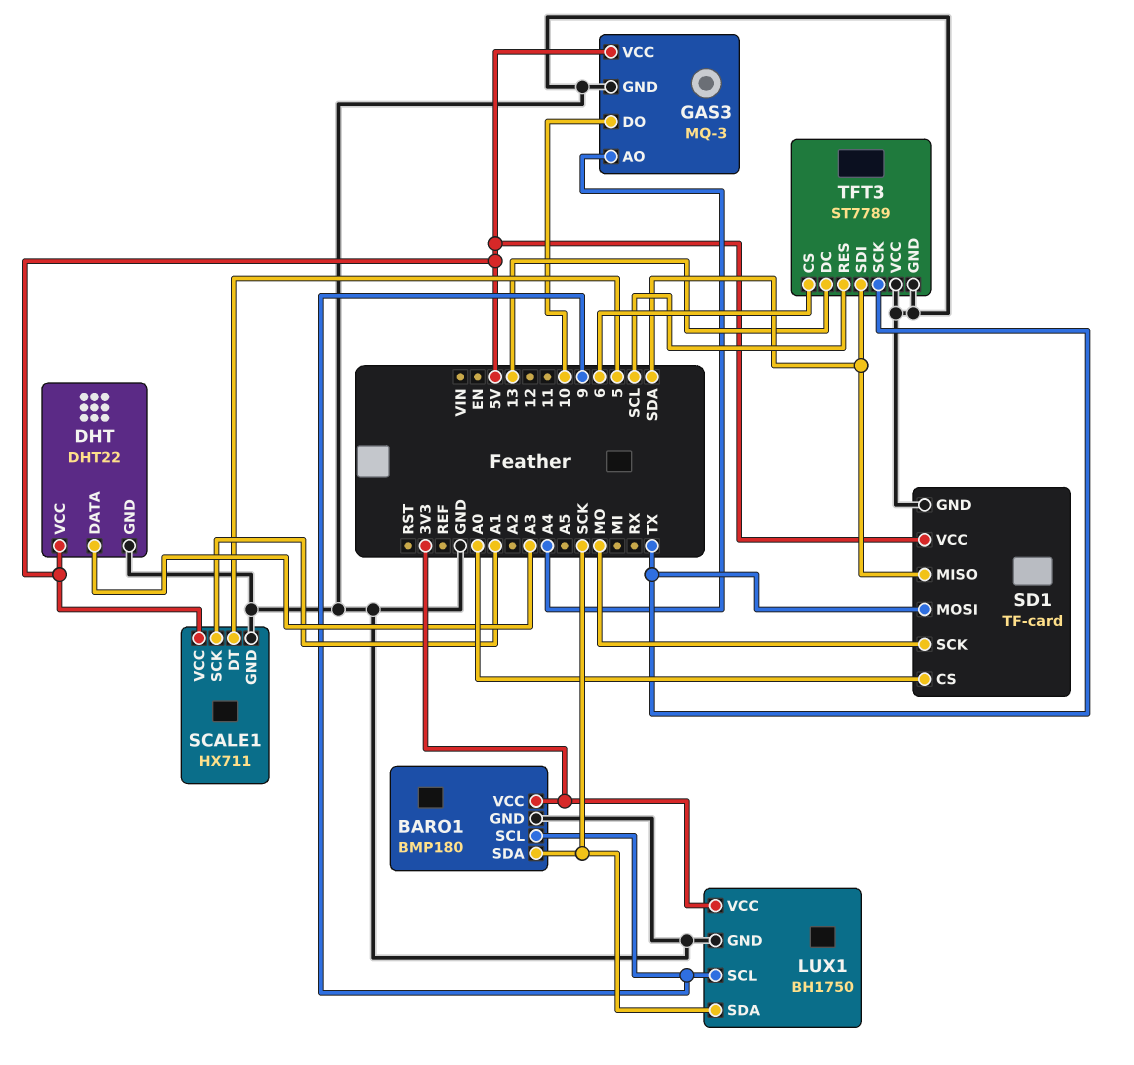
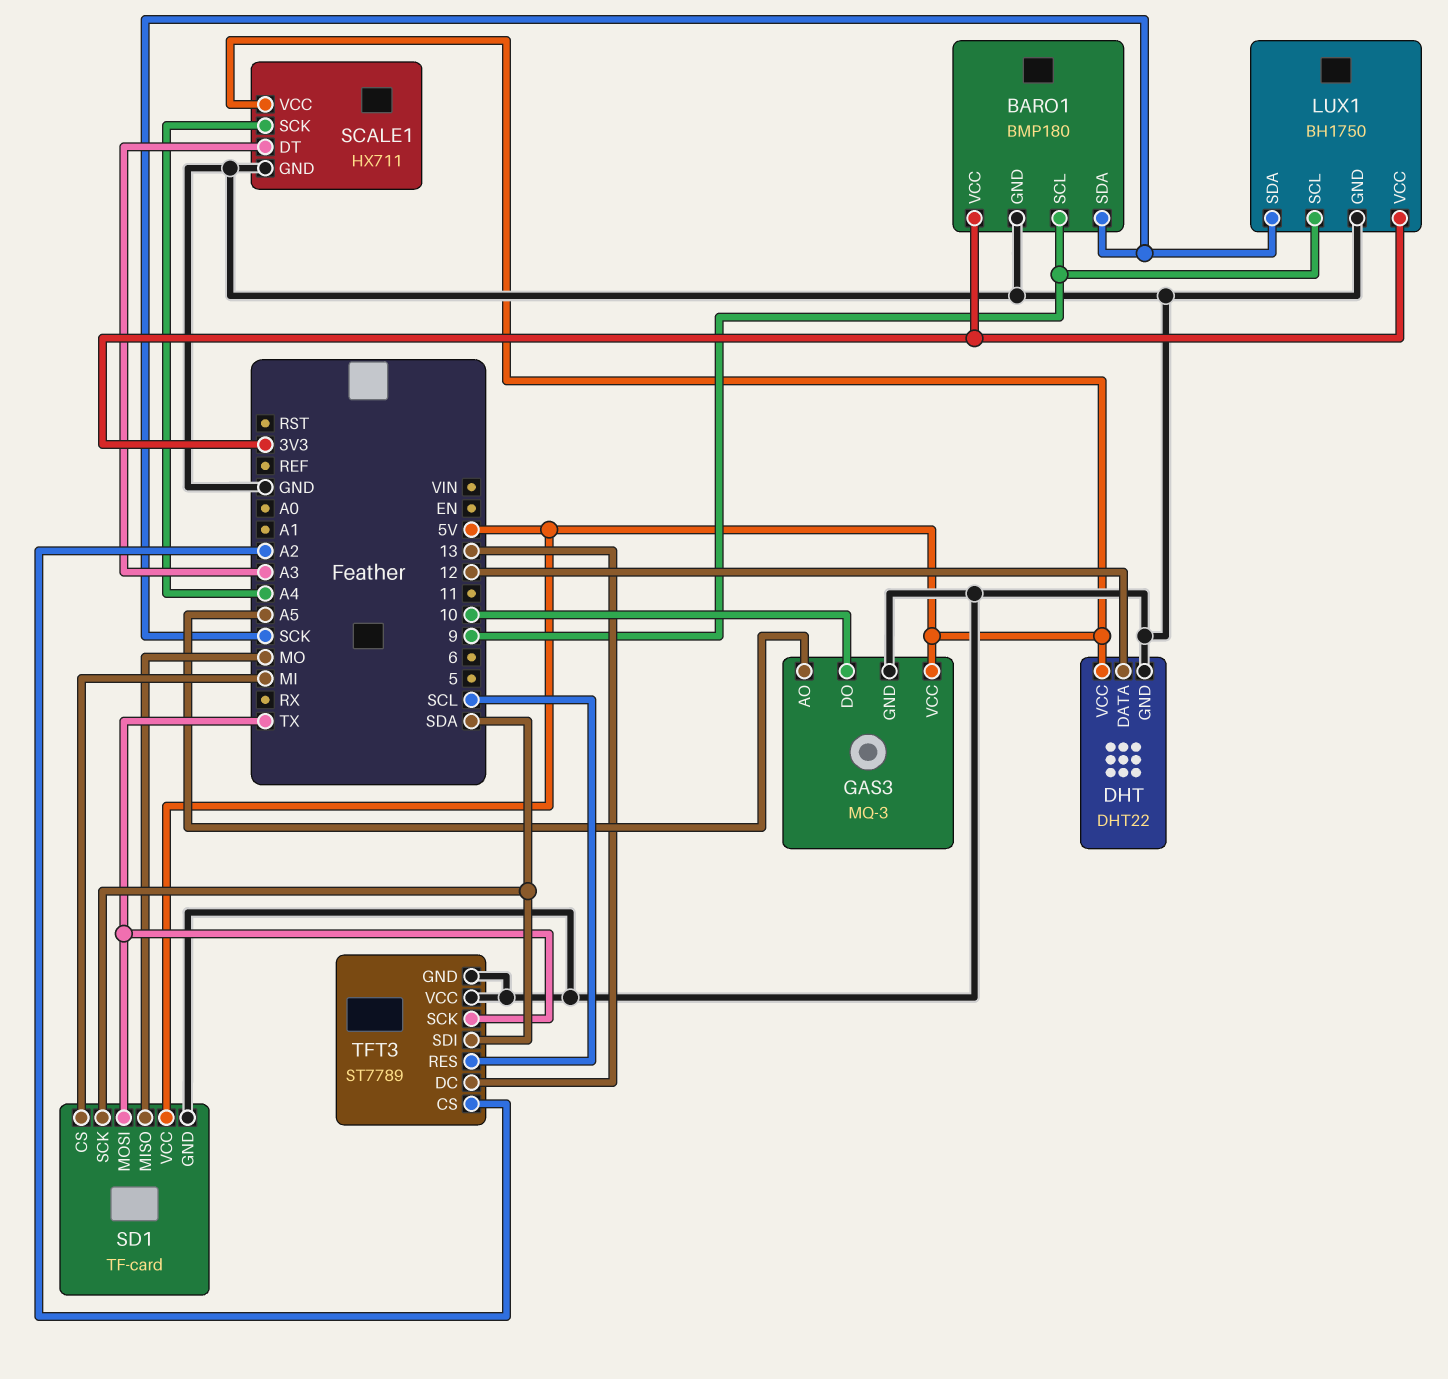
DHT pin DATA: A3 -> 12
GAS3 pin AO: A4 -> A5
SCALE1 pin DT: 5 -> A3
SCALE1 pin SCK: A1 -> A4
SD1 pin CS: A0 -> MI
SD1 pin MISO: SDA -> MO
SD1 pin SCK: MO -> SDA
TFT3 pin CS: 6 -> A2

